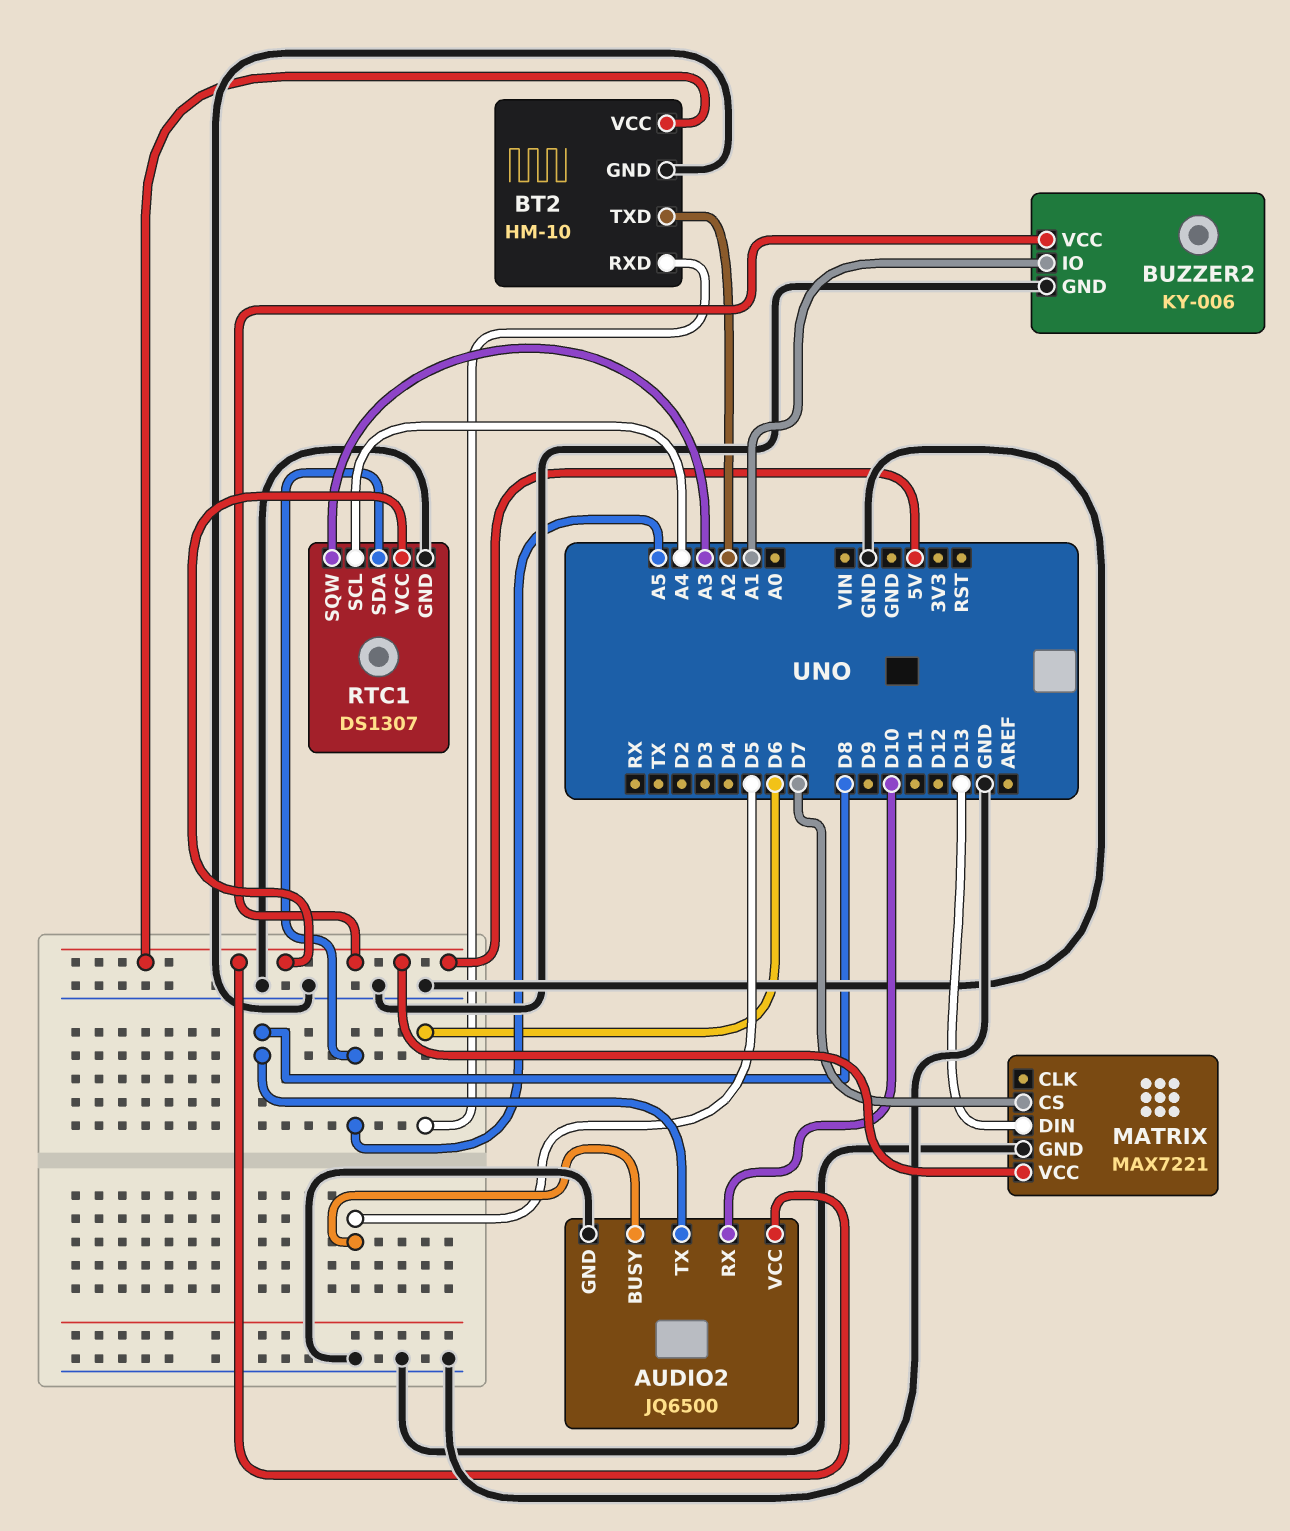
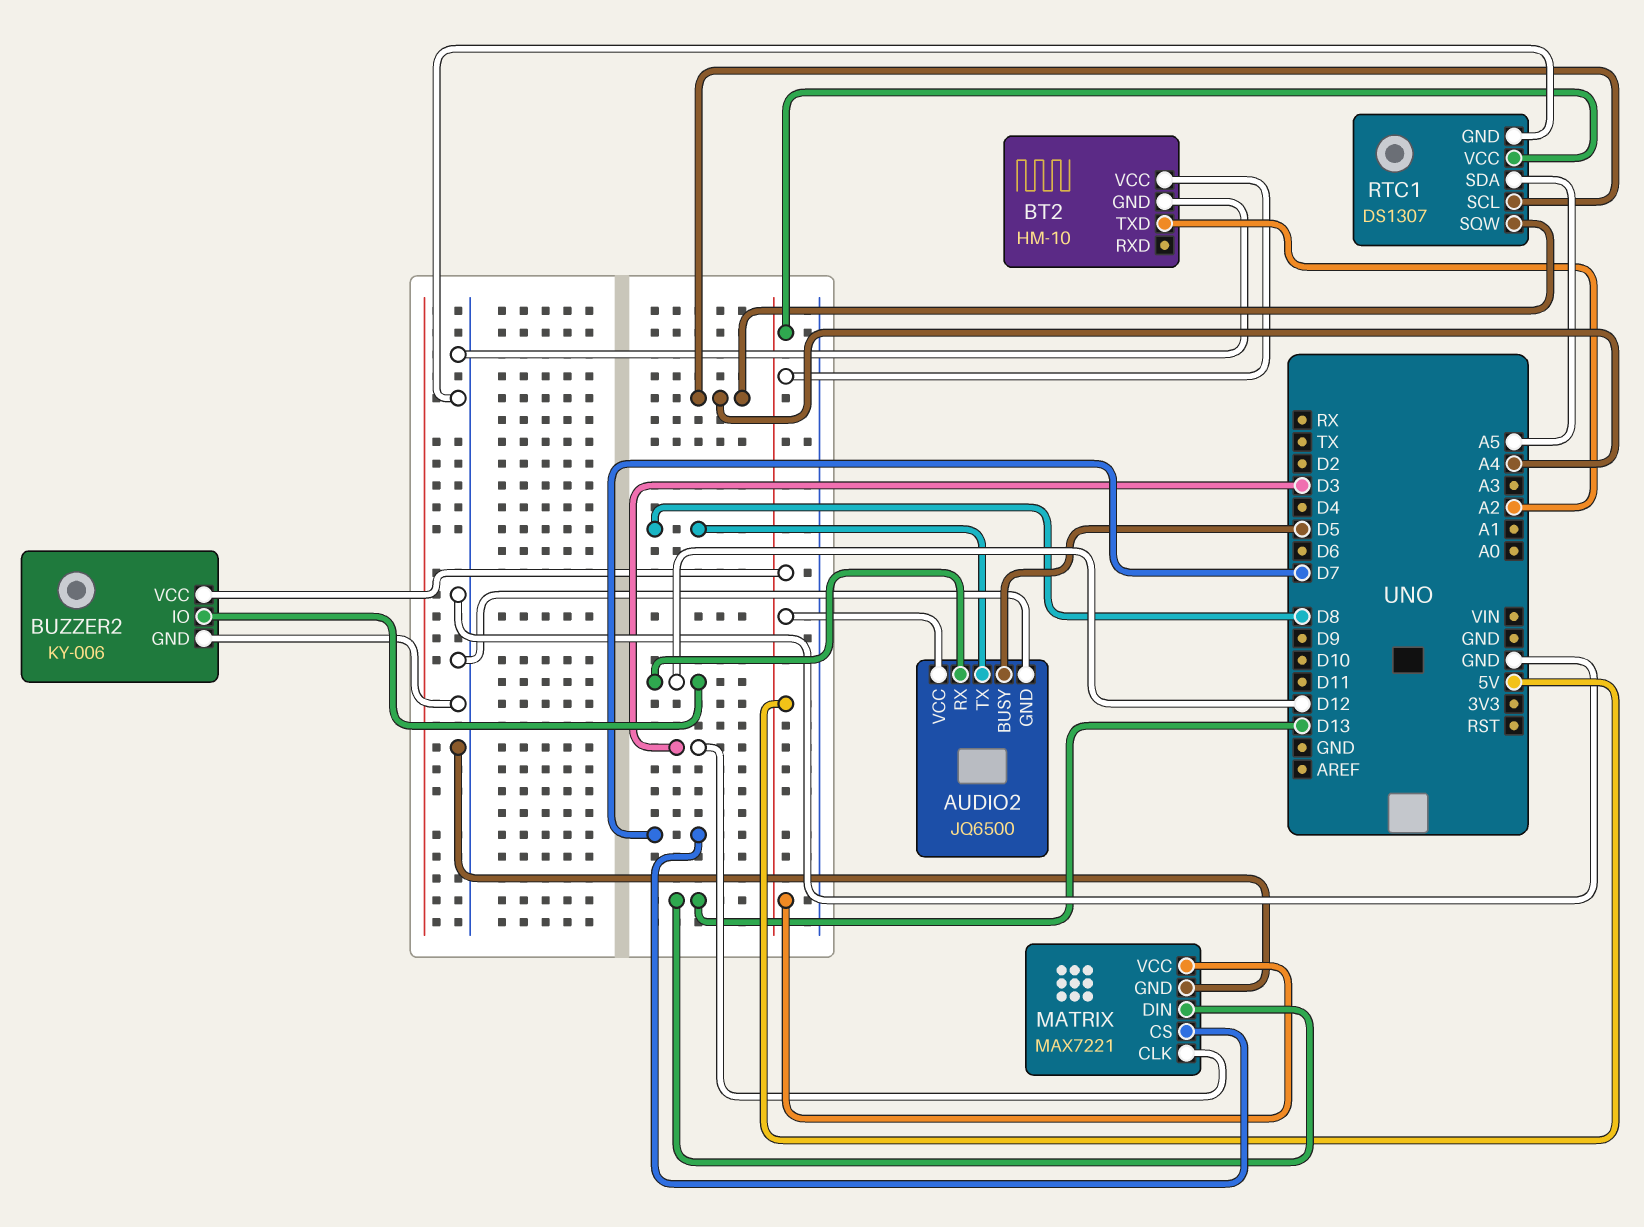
AUDIO2 pin RX: D10 -> D12
BT2 pin RXD: D6 -> none
BUZZER2 pin IO: A1 -> D12
MATRIX pin CLK: none -> D3
RTC1 pin SQW: A3 -> A4

